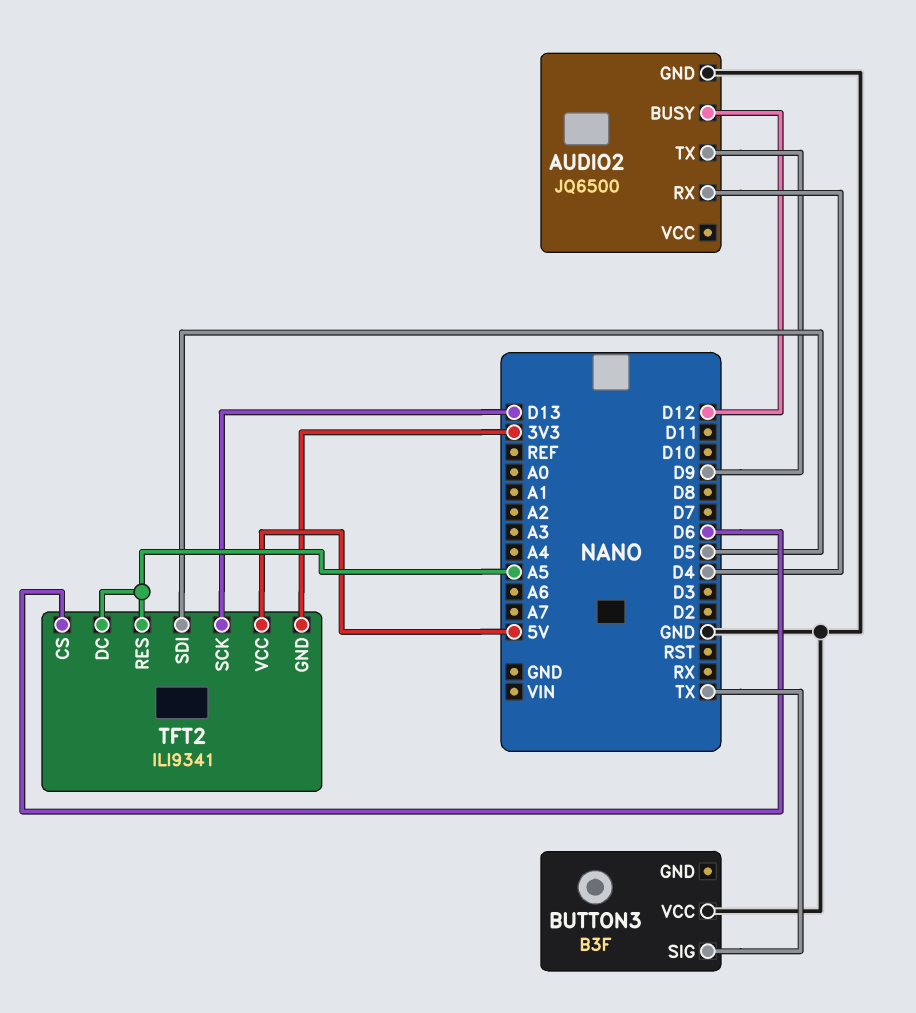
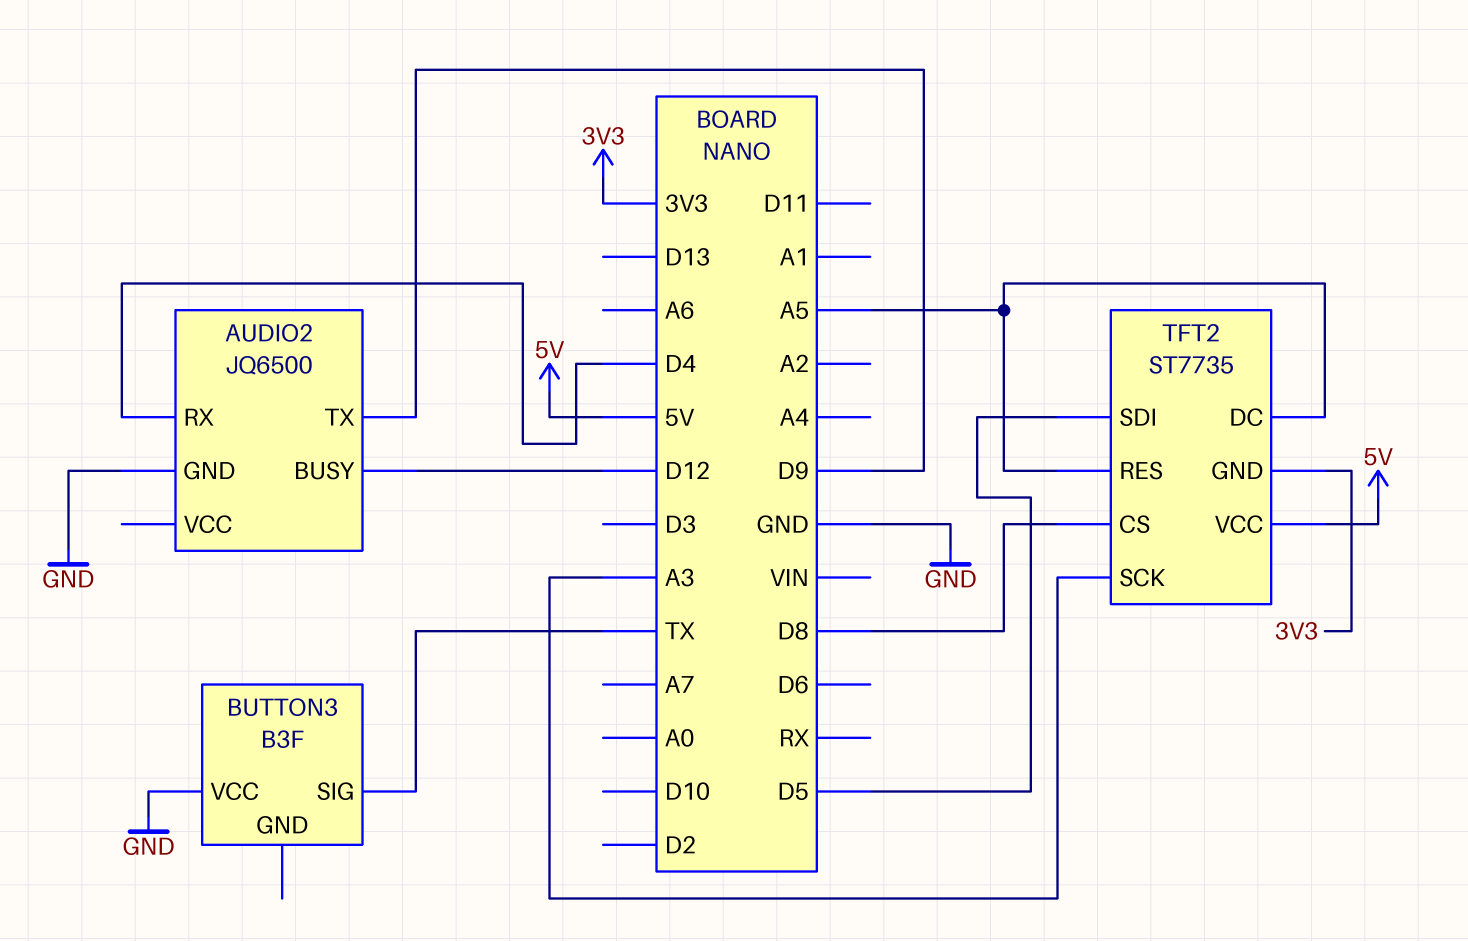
TFT2: ILI9341 -> ST7735
TFT2 pin CS: D6 -> D8
TFT2 pin SCK: D13 -> A3

